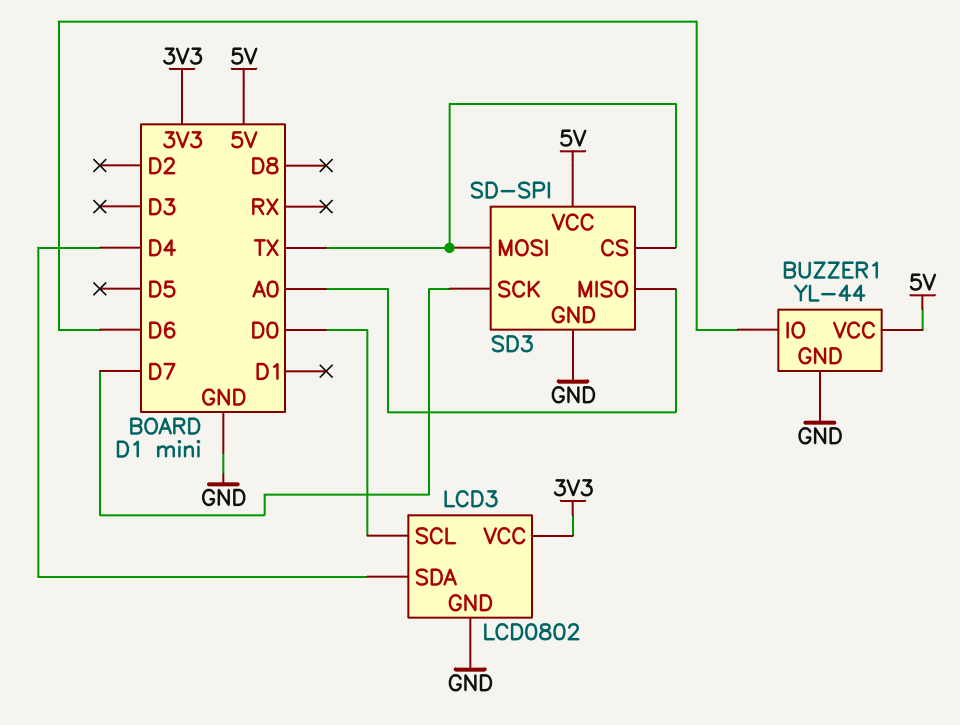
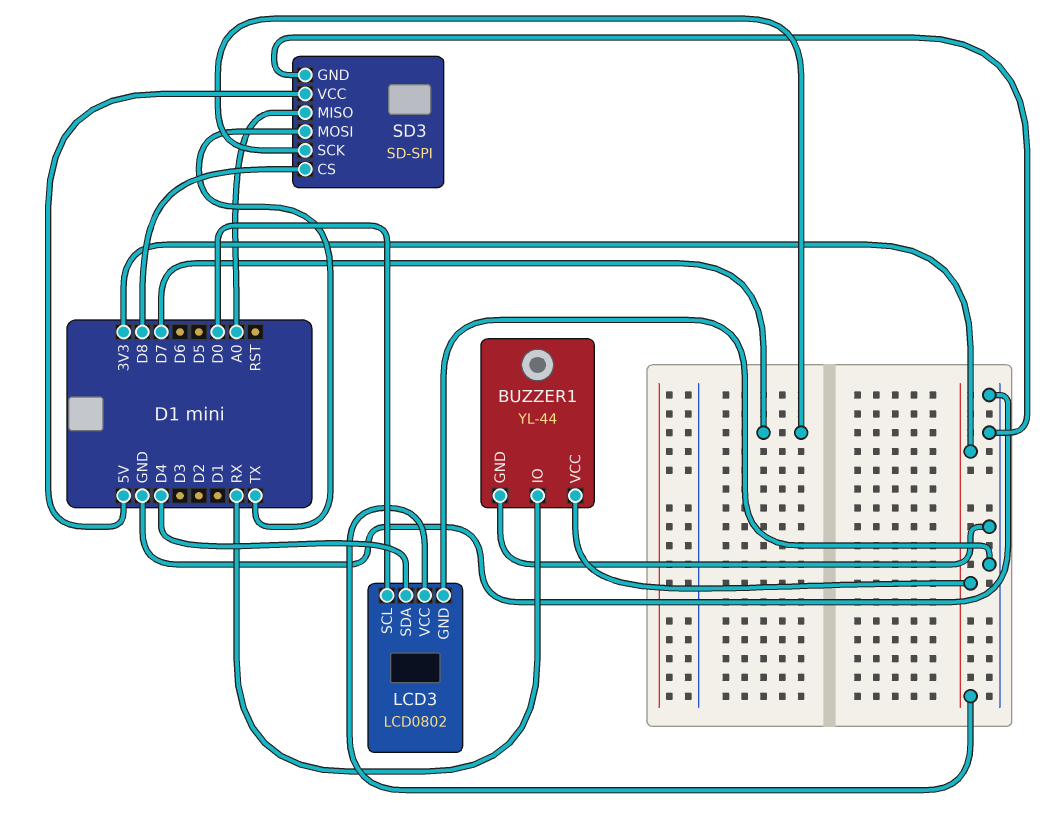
BUZZER1 pin IO: D6 -> RX
BUZZER1 pin VCC: 5V -> 3V3
SD3 pin CS: TX -> D8

